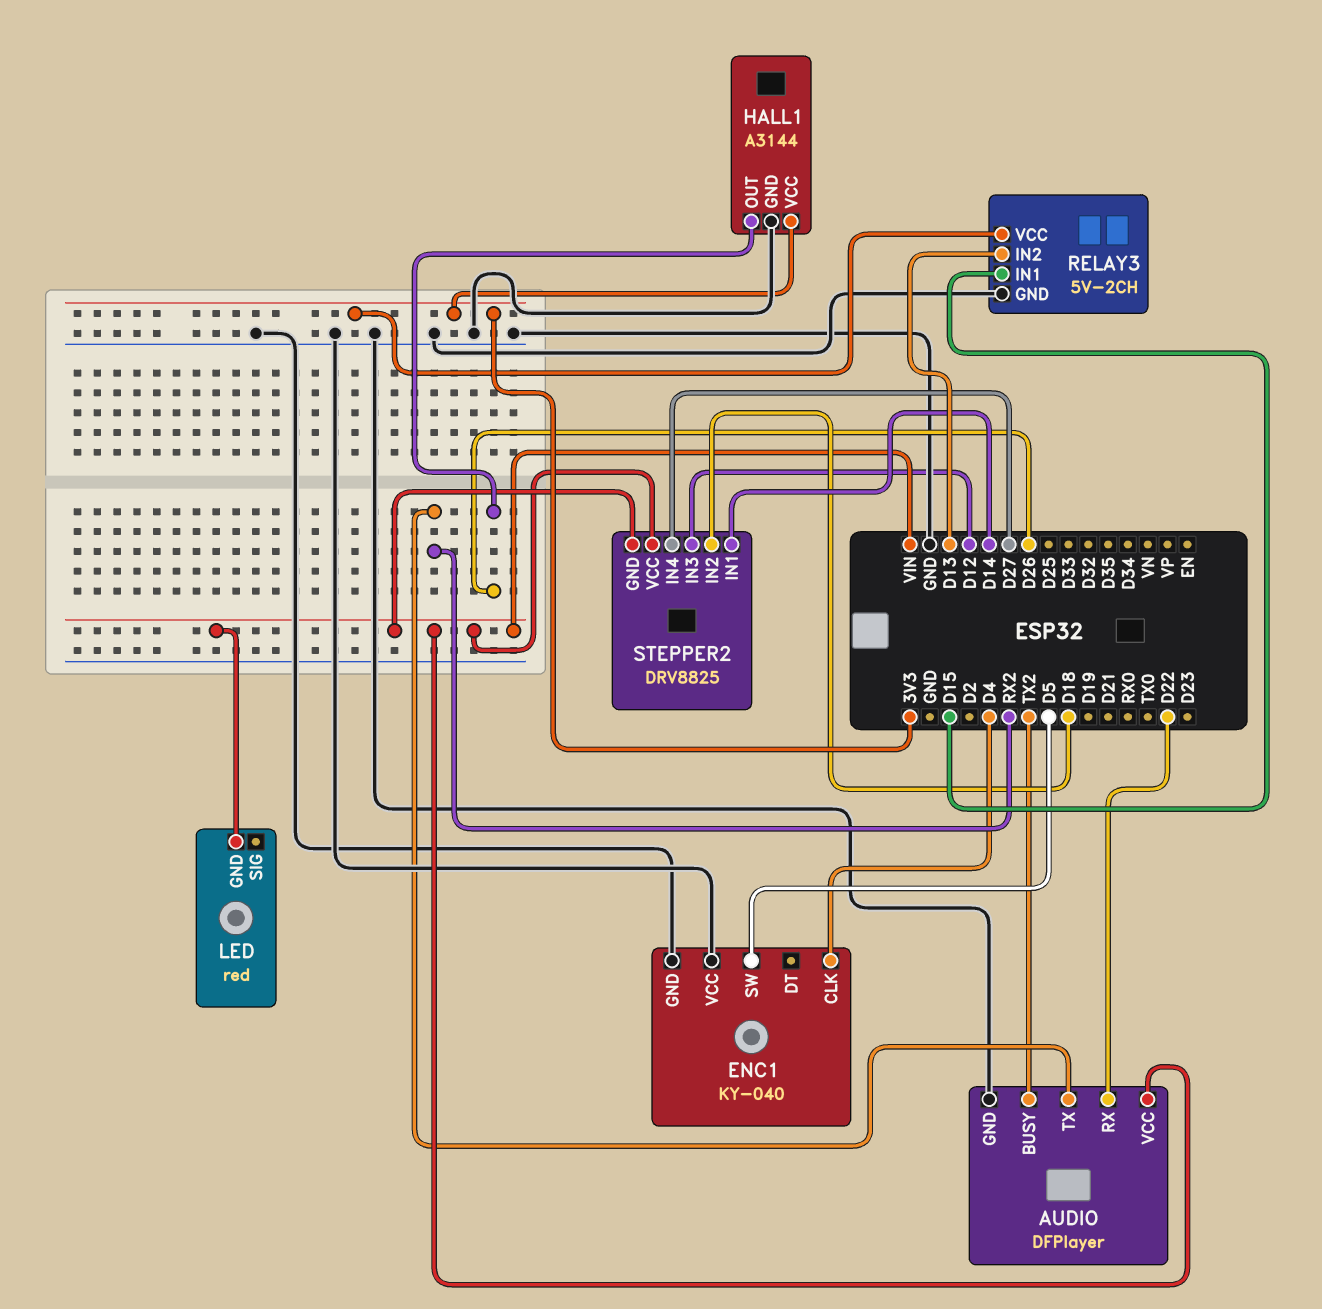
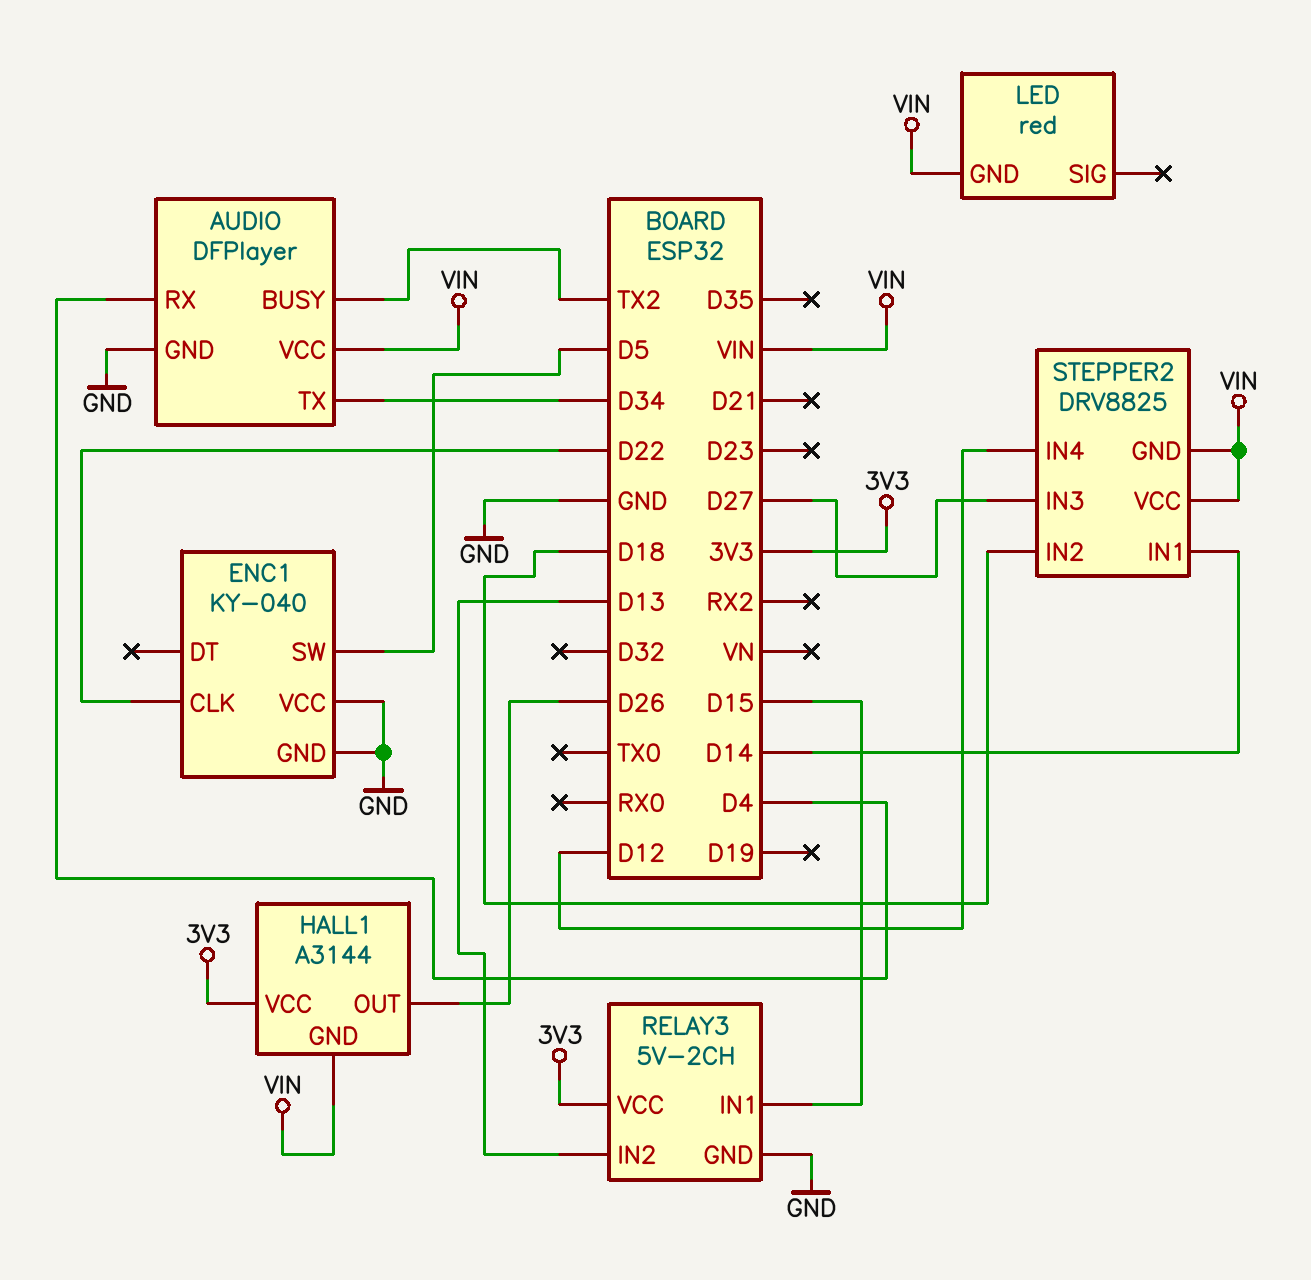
AUDIO pin RX: D22 -> D4
AUDIO pin TX: RX2 -> D34
ENC1 pin CLK: D4 -> D22
HALL1 pin GND: GND -> VIN
STEPPER2 pin IN3: D12 -> D27
STEPPER2 pin IN4: D27 -> D12

